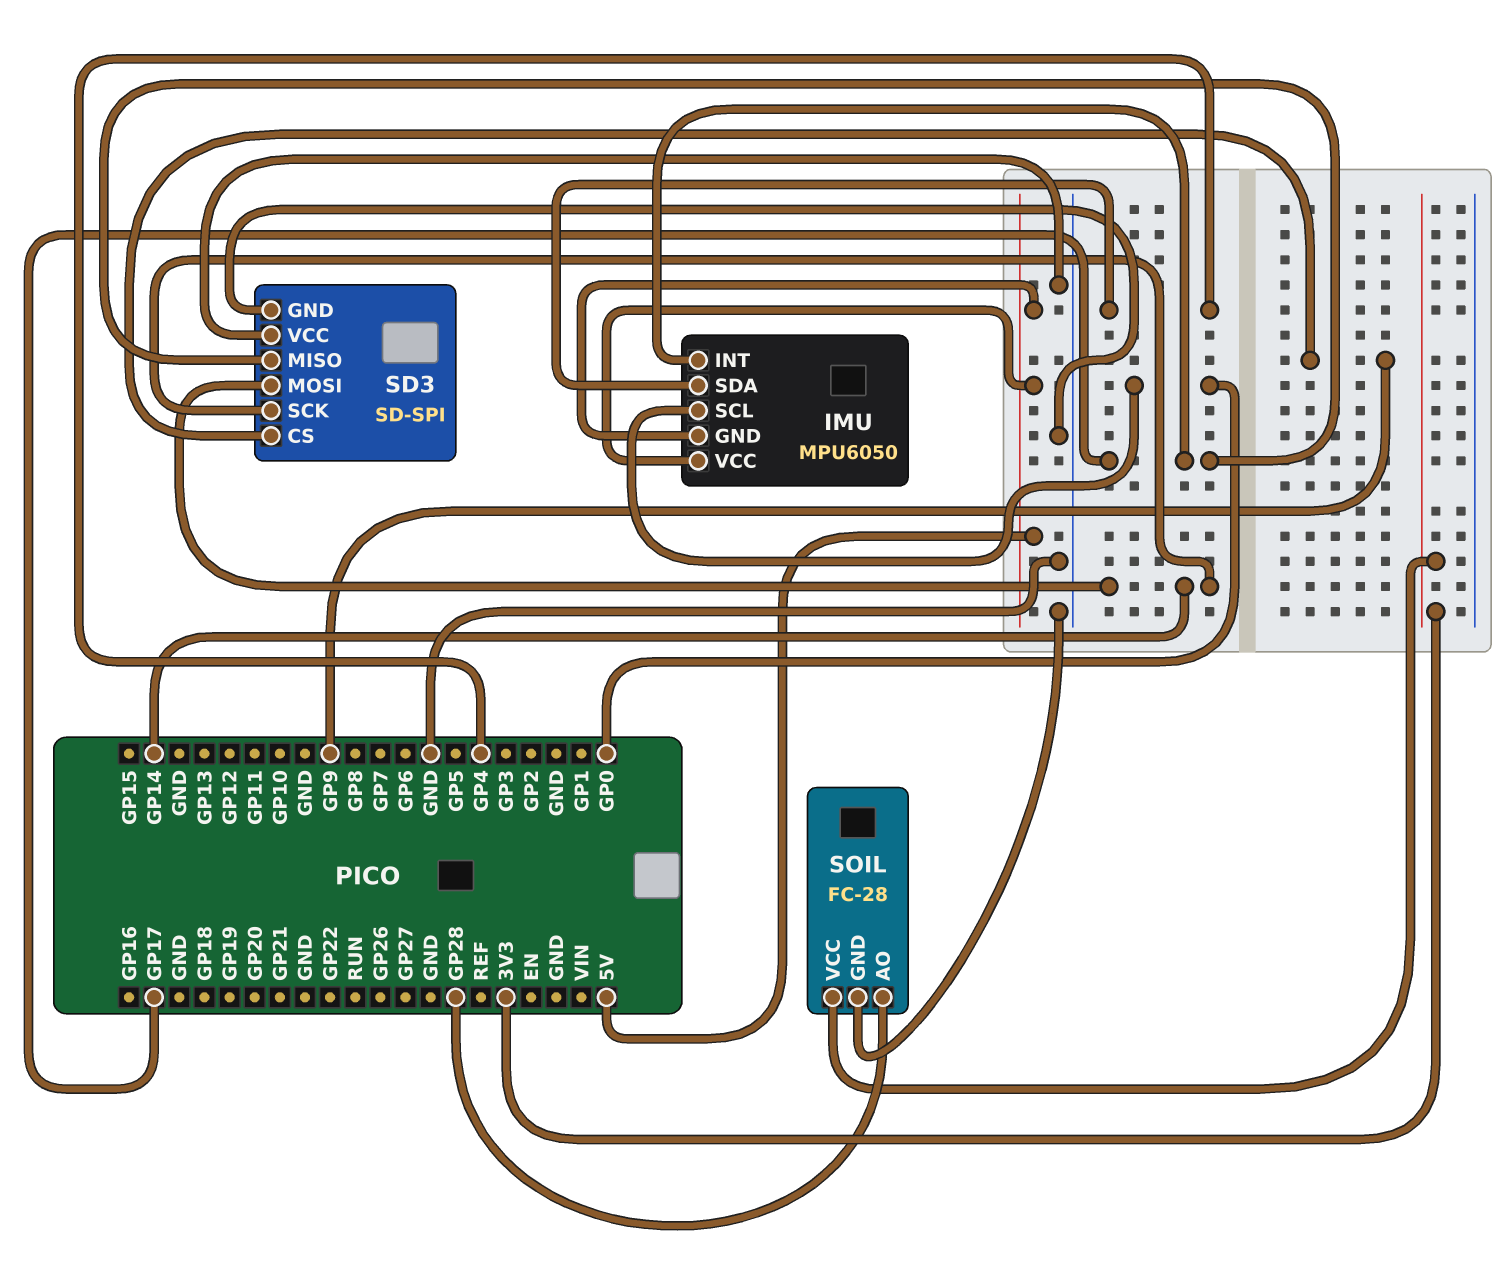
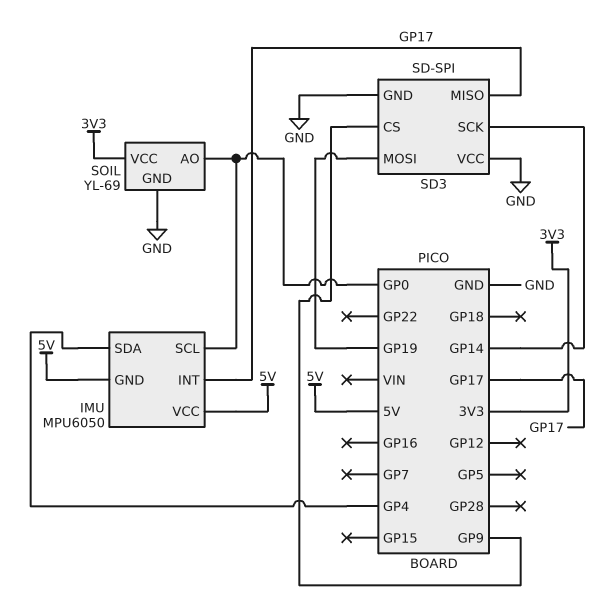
SD3 pin MOSI: GP14 -> GP19
SOIL: FC-28 -> YL-69
SOIL pin AO: GP28 -> GP0

